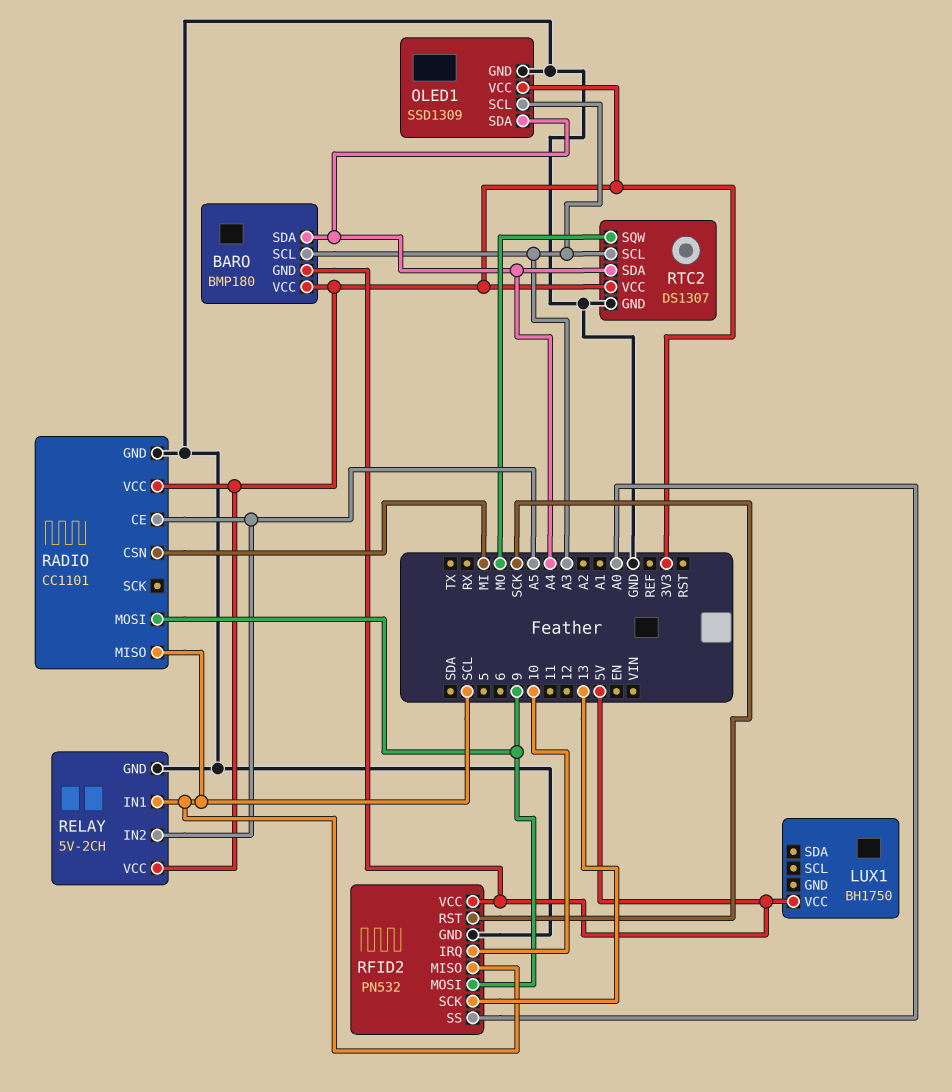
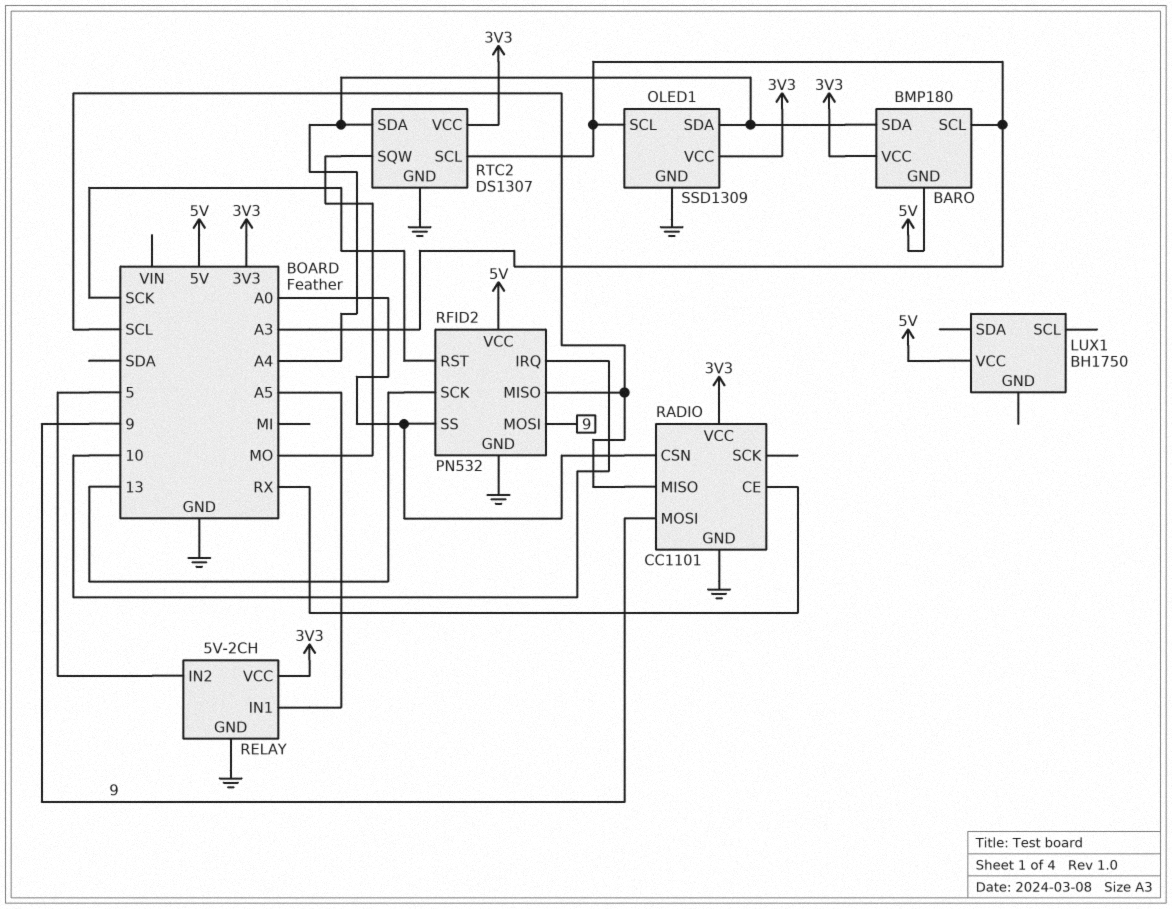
RADIO pin CE: A5 -> RX
RADIO pin CSN: MI -> A0
RELAY pin IN1: SCL -> A5
RELAY pin IN2: A5 -> 5

